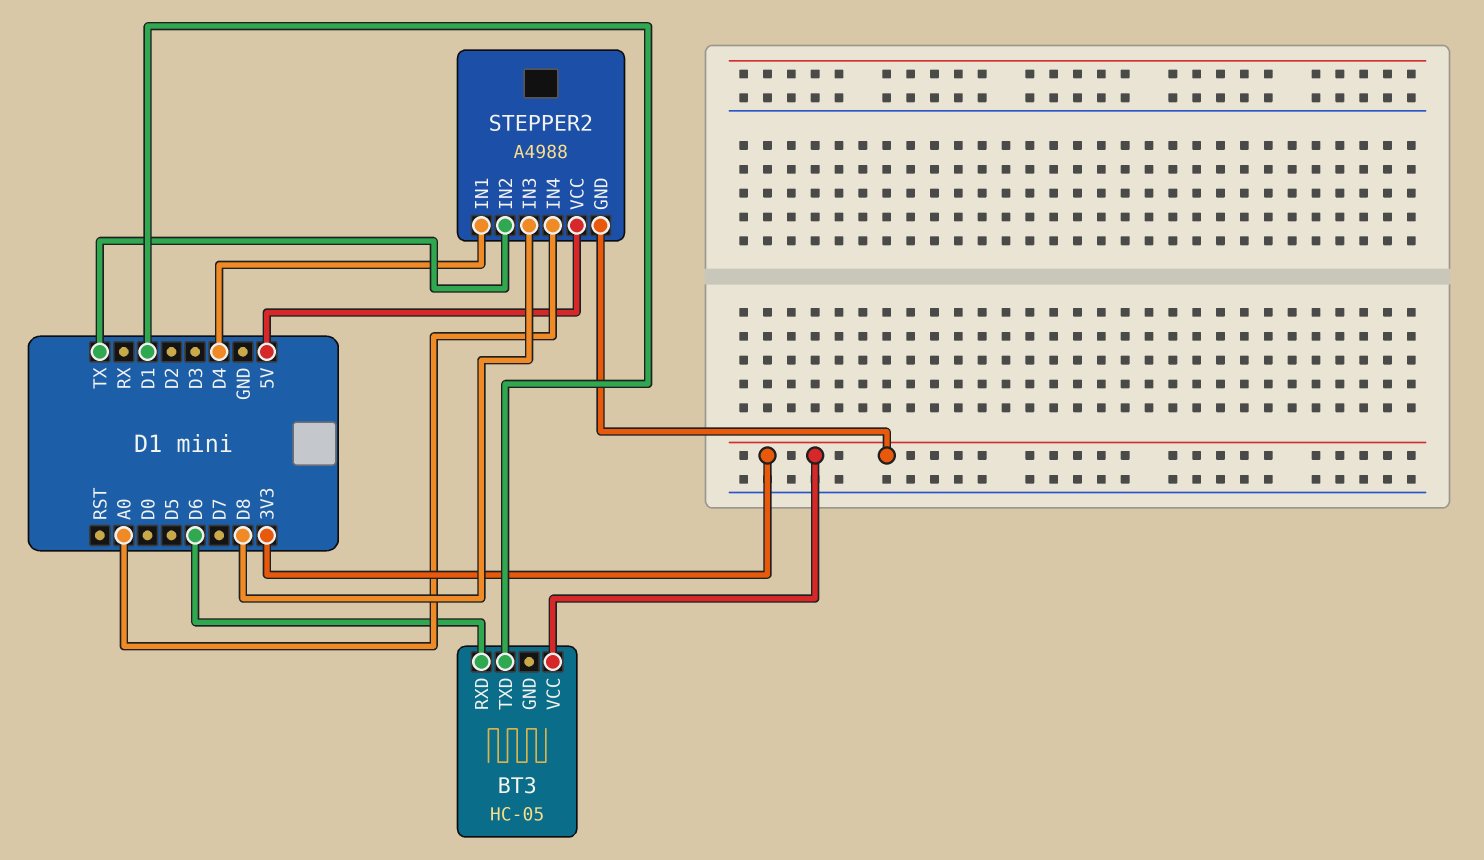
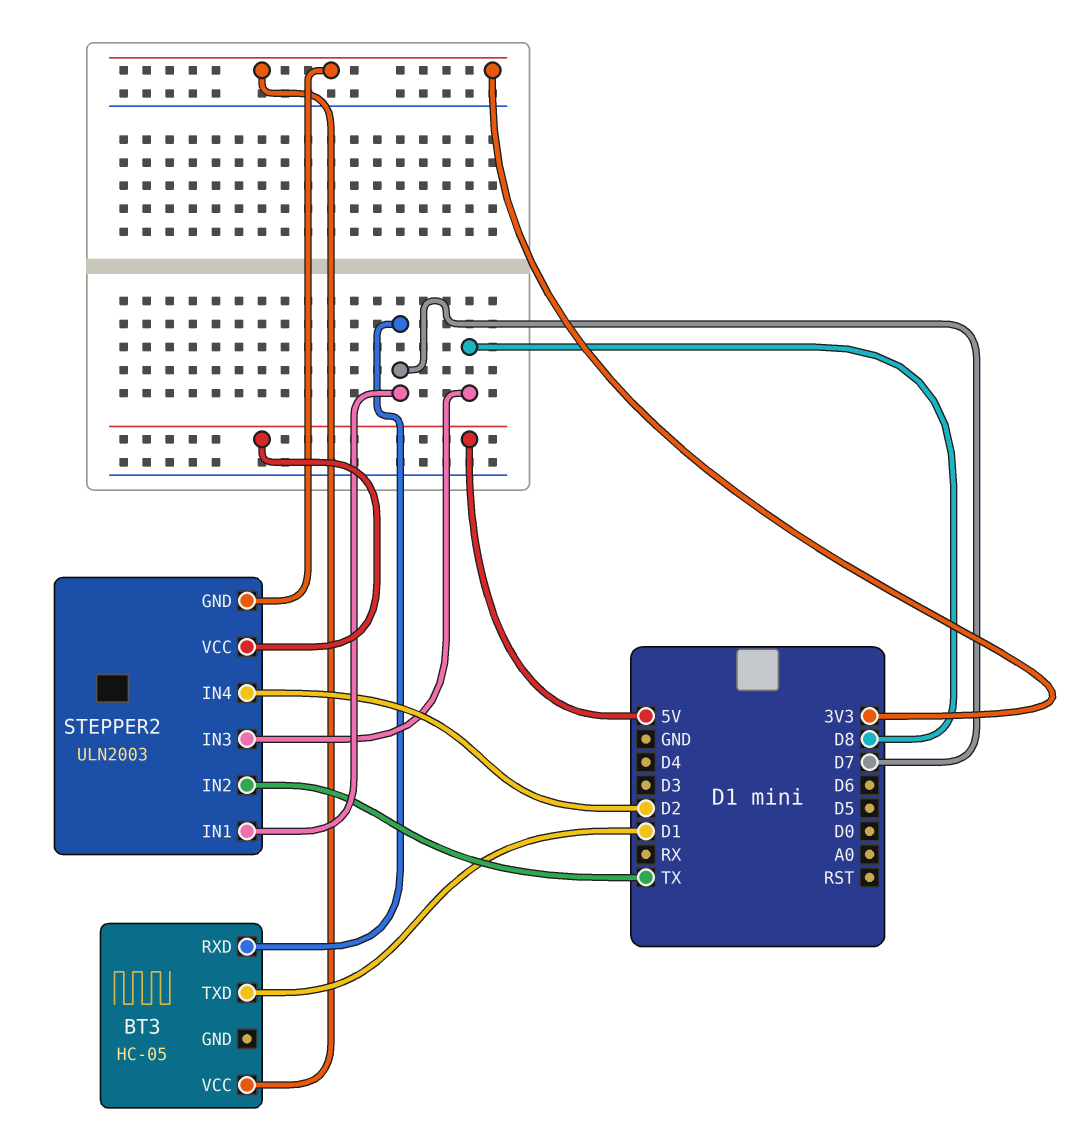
BT3 pin RXD: D6 -> D7
STEPPER2: A4988 -> ULN2003
STEPPER2 pin IN1: D4 -> D7
STEPPER2 pin IN4: A0 -> D2

